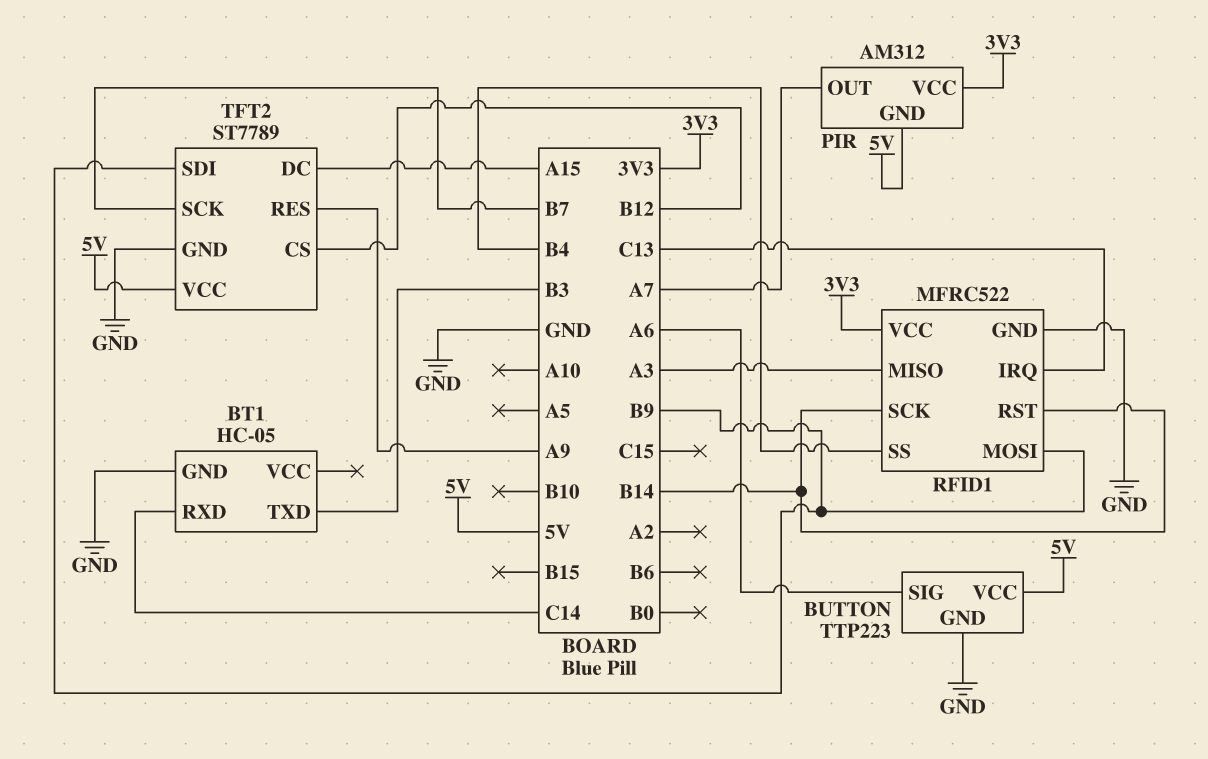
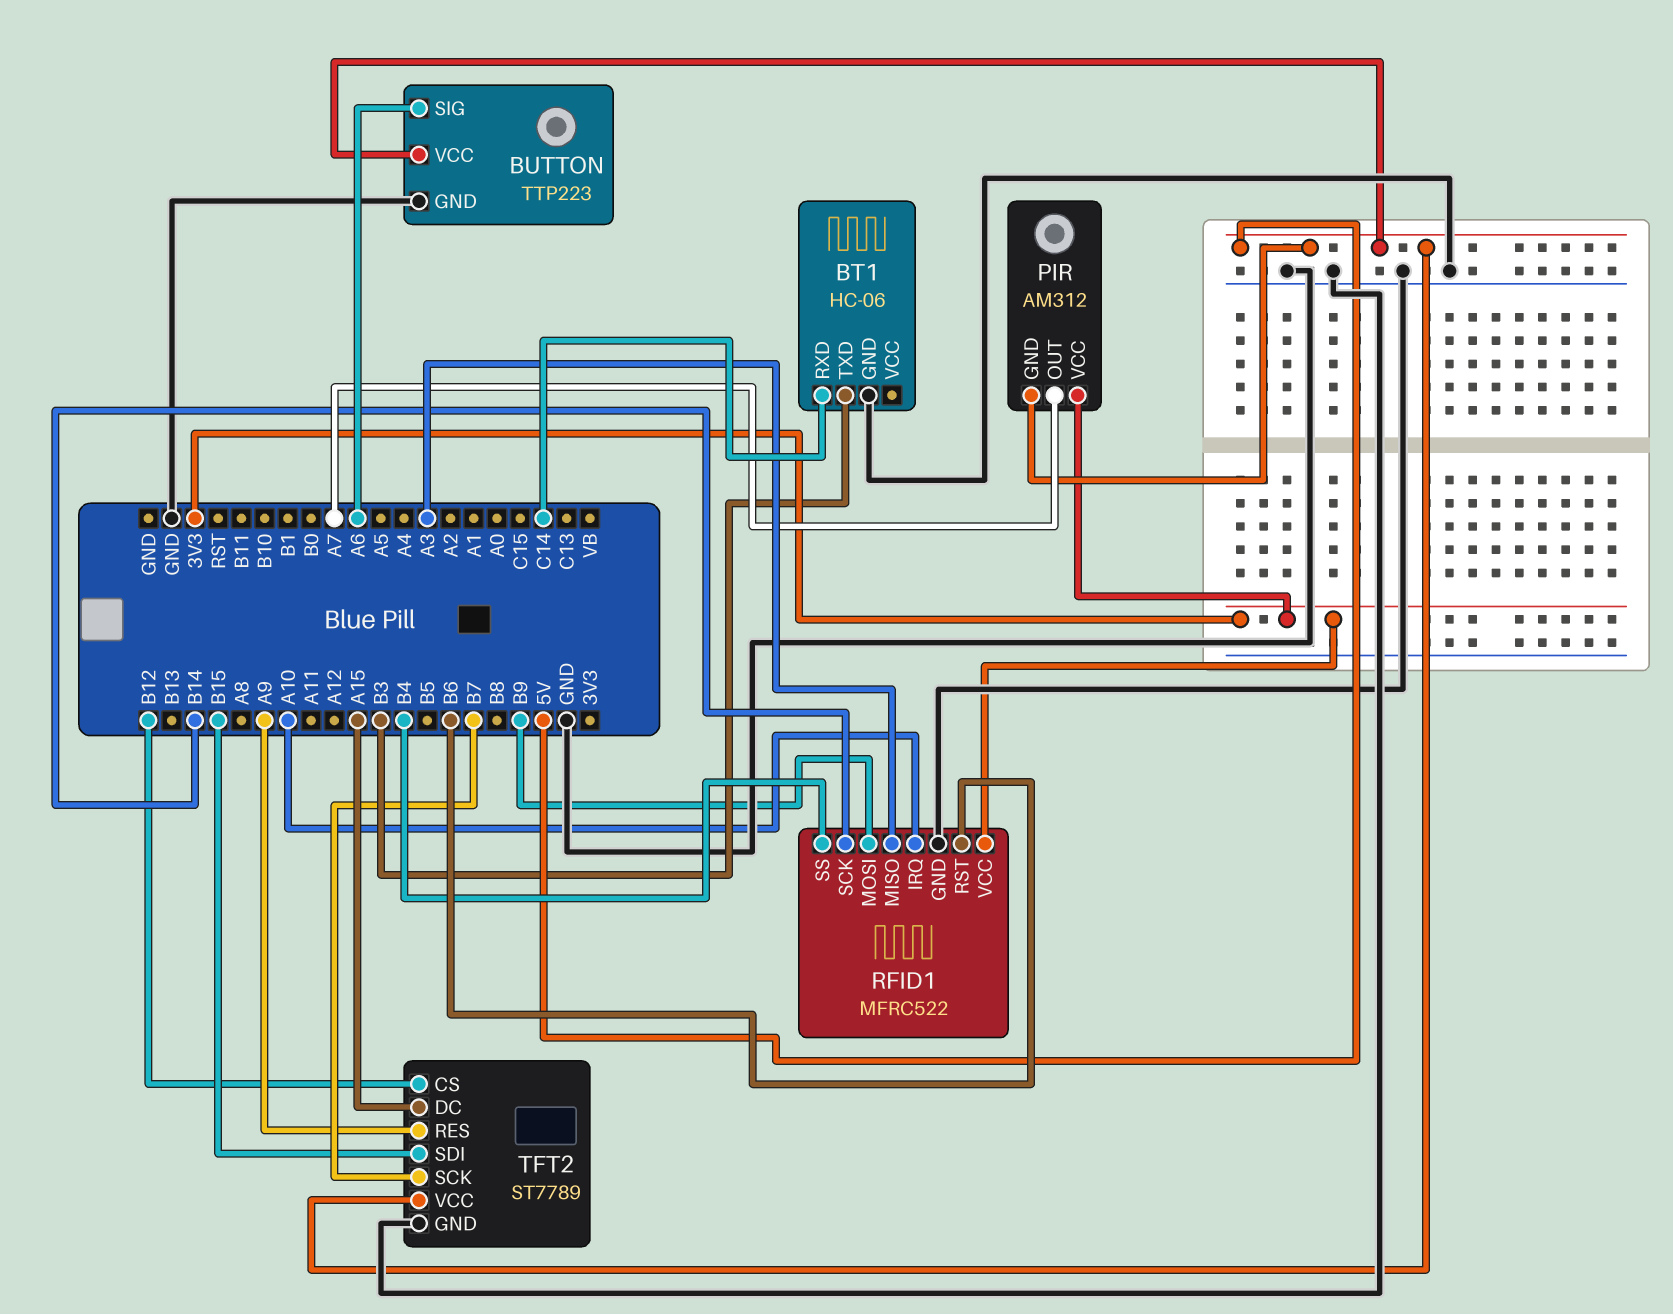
BT1: HC-05 -> HC-06
RFID1 pin IRQ: C13 -> A10
RFID1 pin RST: B14 -> B6
TFT2 pin SDI: B9 -> B15

